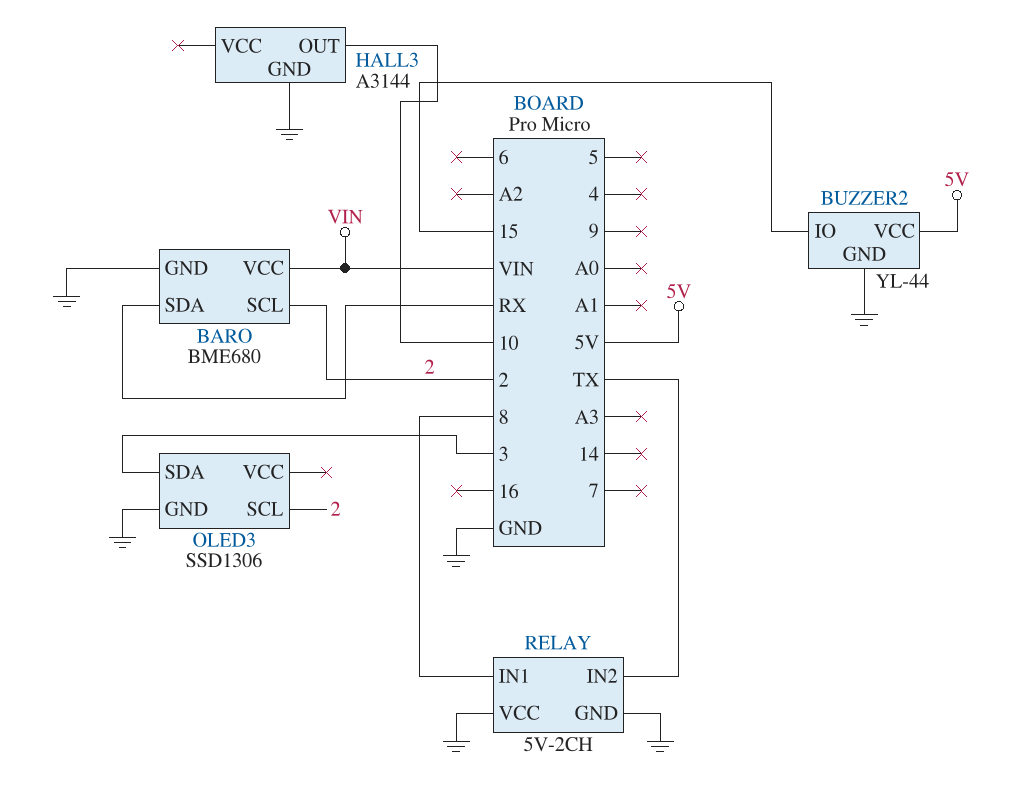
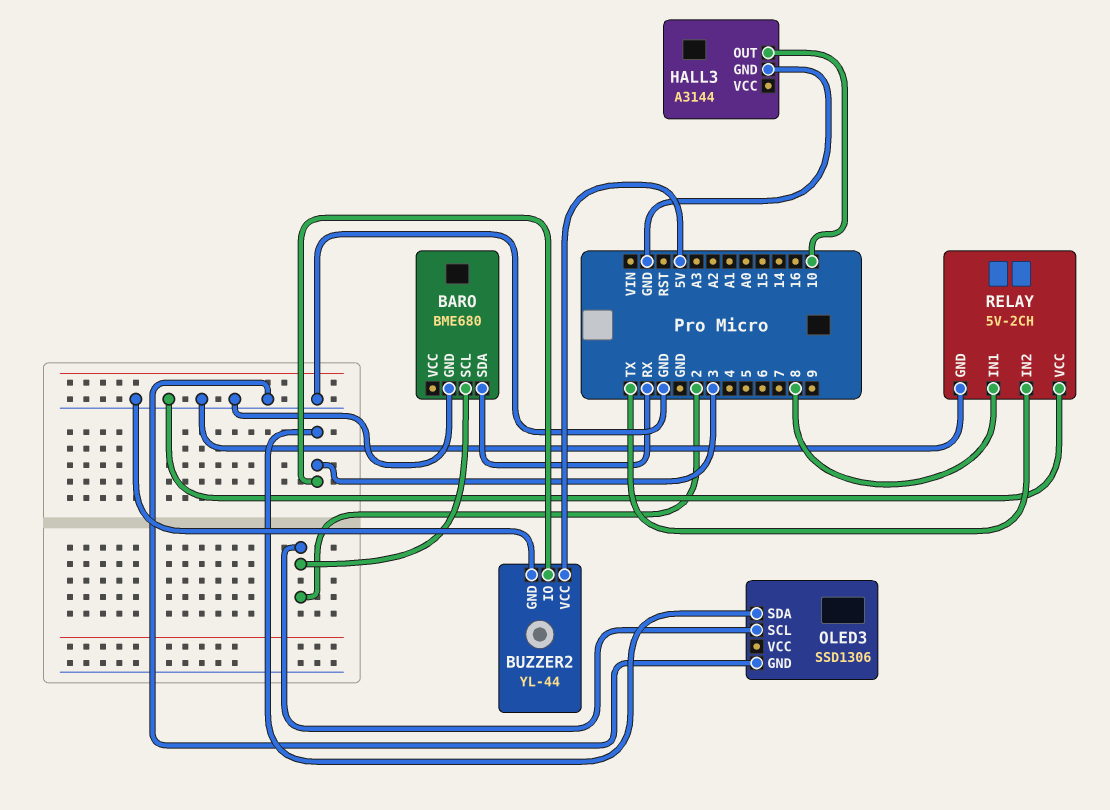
BARO pin VCC: VIN -> none
BUZZER2 pin IO: 15 -> 3

